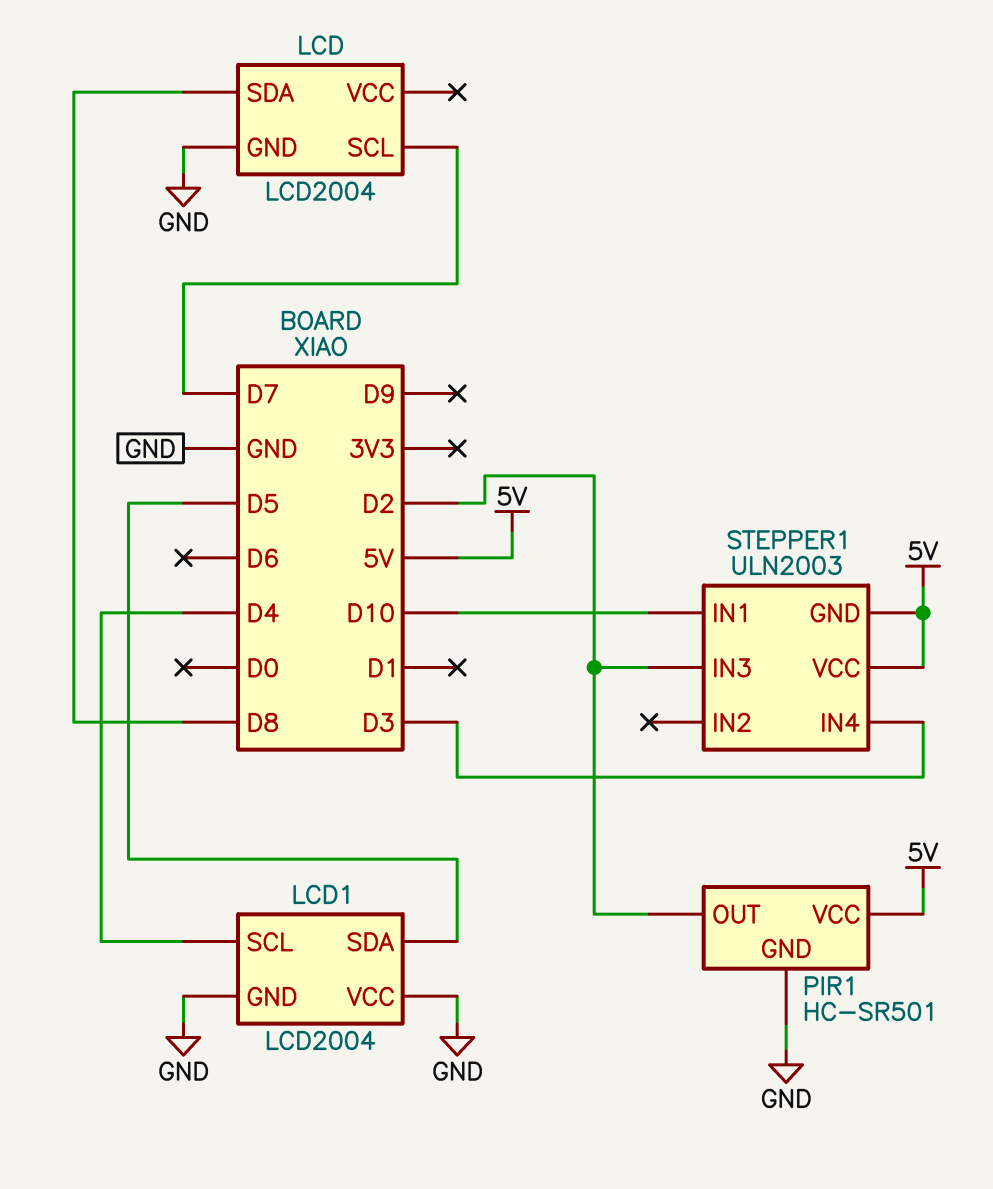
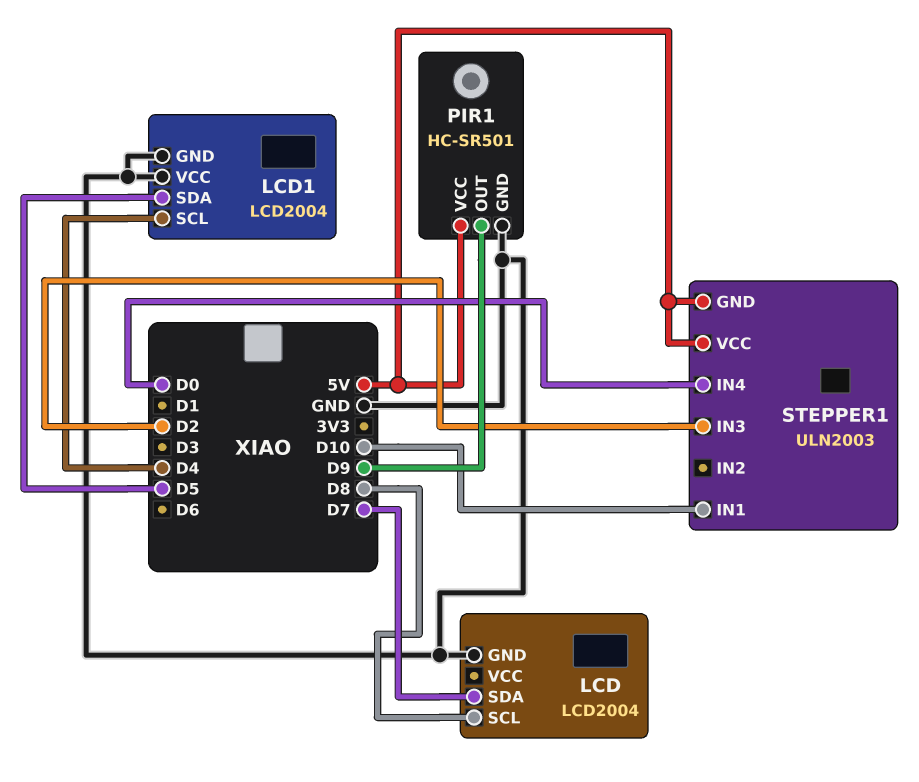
LCD pin SCL: D7 -> D8
LCD pin SDA: D8 -> D7
PIR1 pin OUT: D2 -> D9
STEPPER1 pin IN4: D3 -> D0

